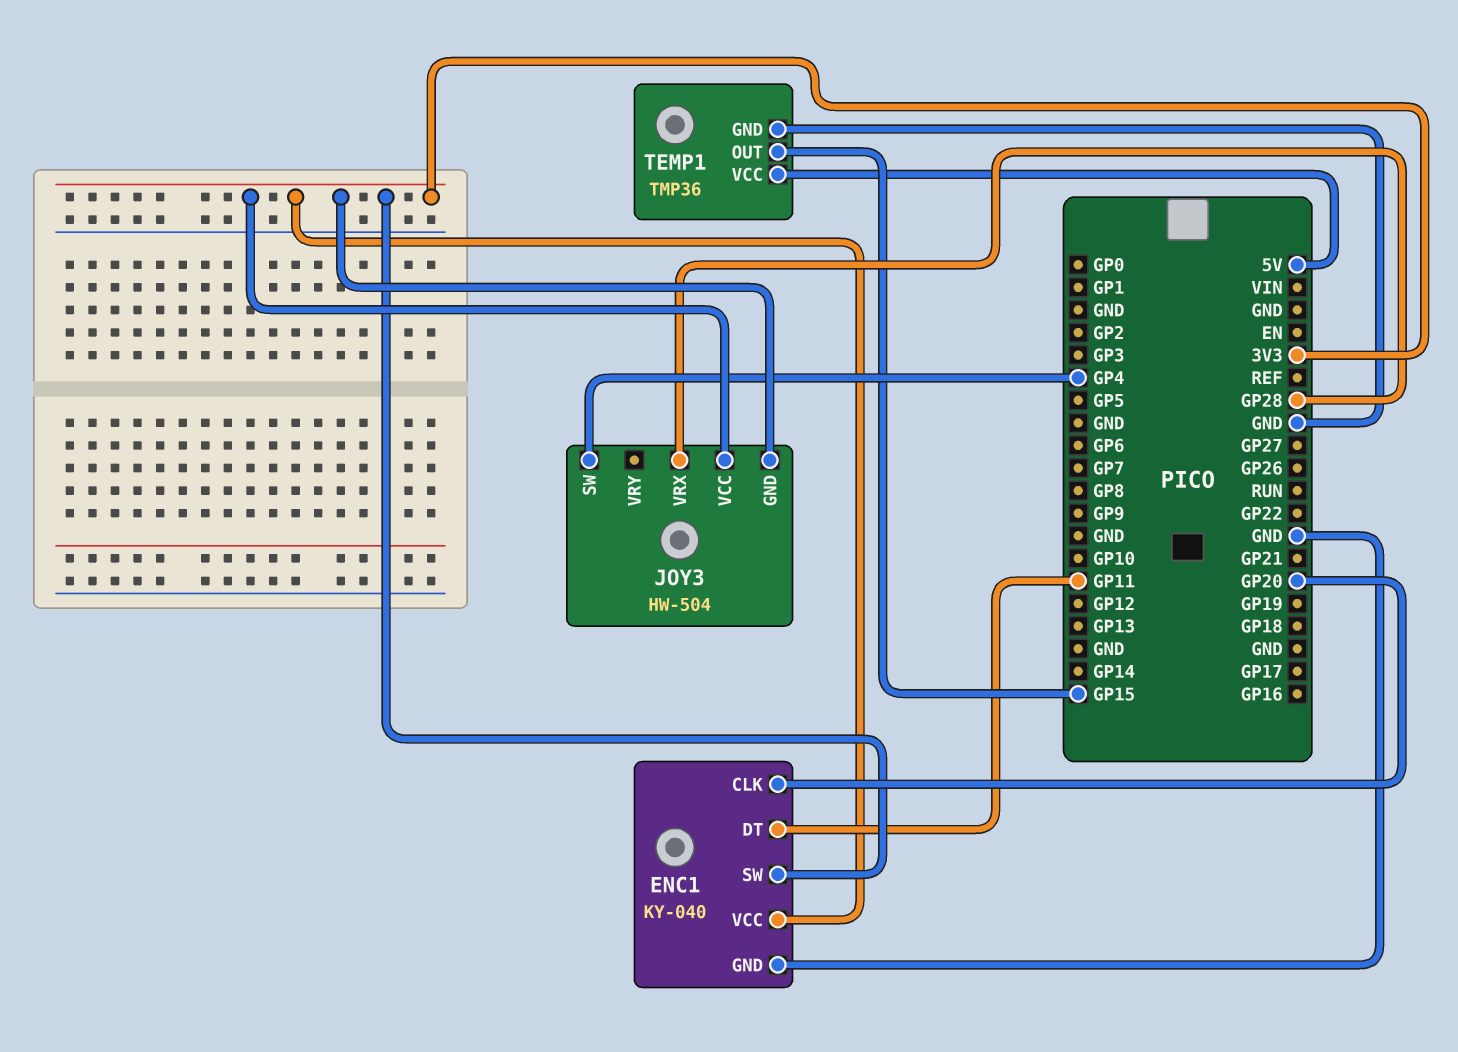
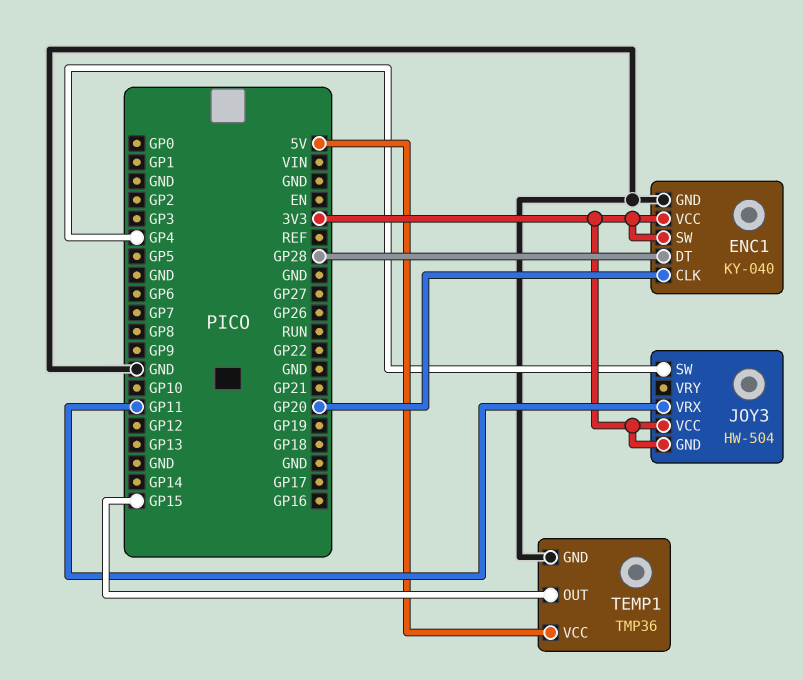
ENC1 pin DT: GP11 -> GP28
JOY3 pin VRX: GP28 -> GP11

